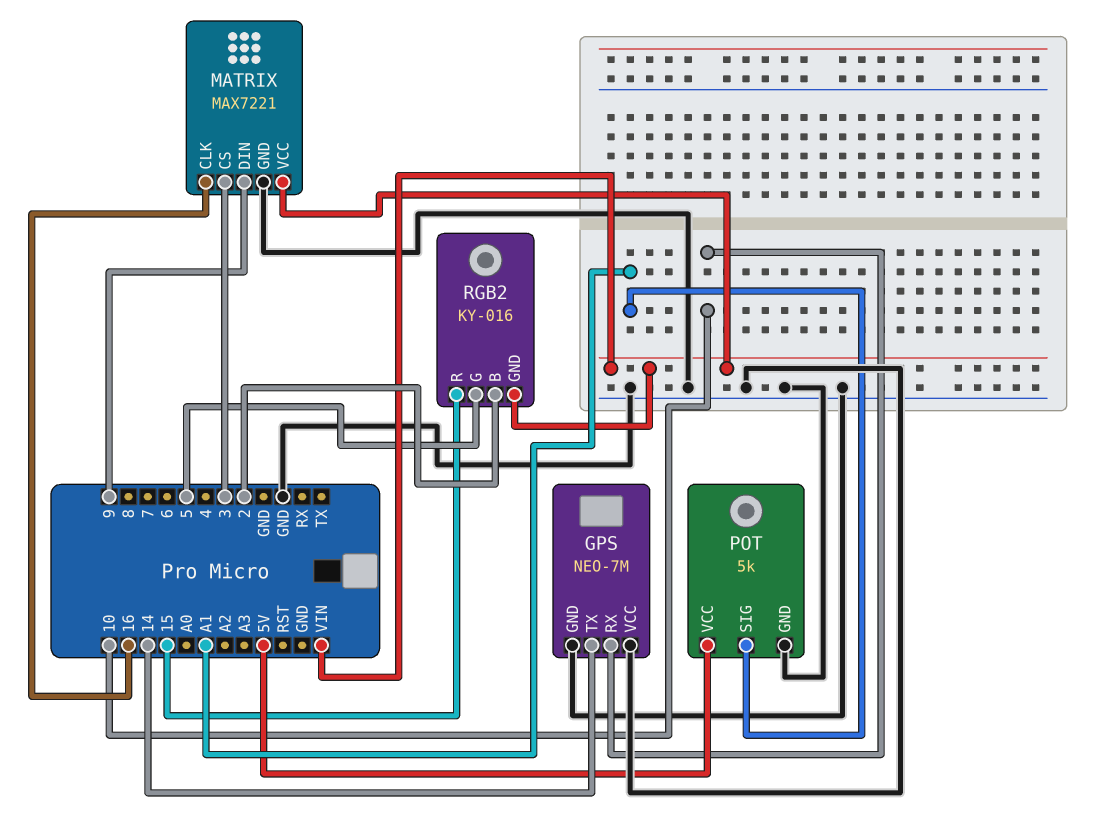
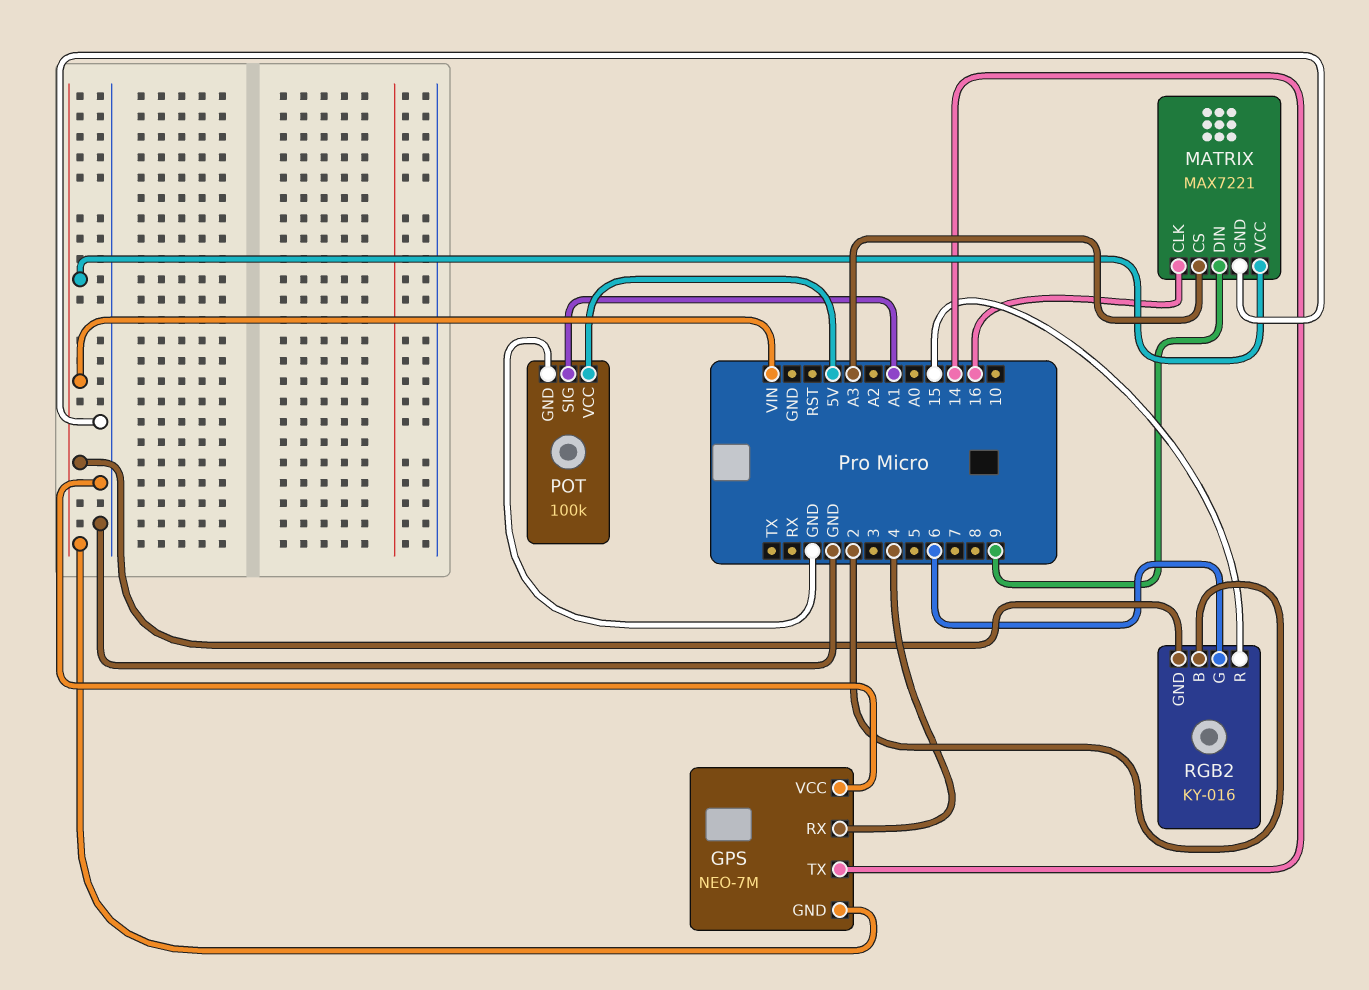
GPS pin GND: GND -> VIN
GPS pin RX: 10 -> 4
MATRIX pin CS: 3 -> A3
POT: 5k -> 100k
RGB2 pin G: 5 -> 6

